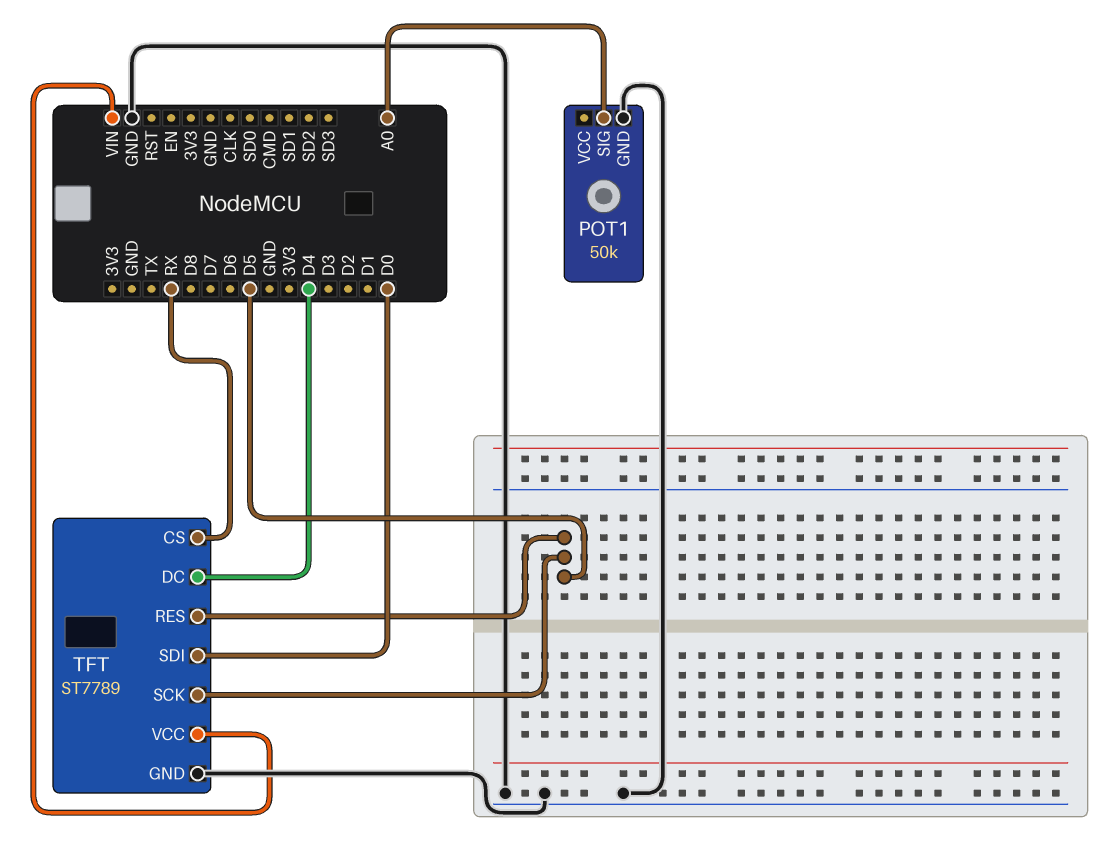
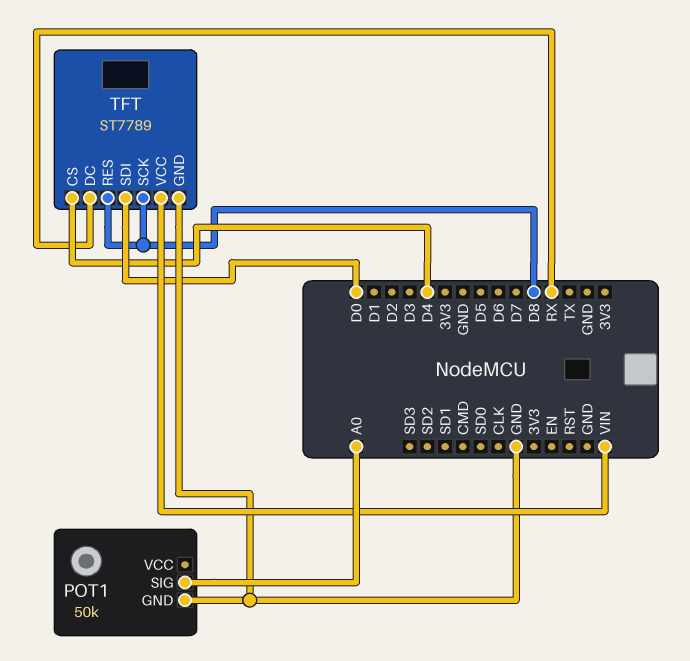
TFT pin CS: RX -> D4
TFT pin DC: D4 -> RX
TFT pin RES: D5 -> D8
TFT pin SCK: D5 -> D8

